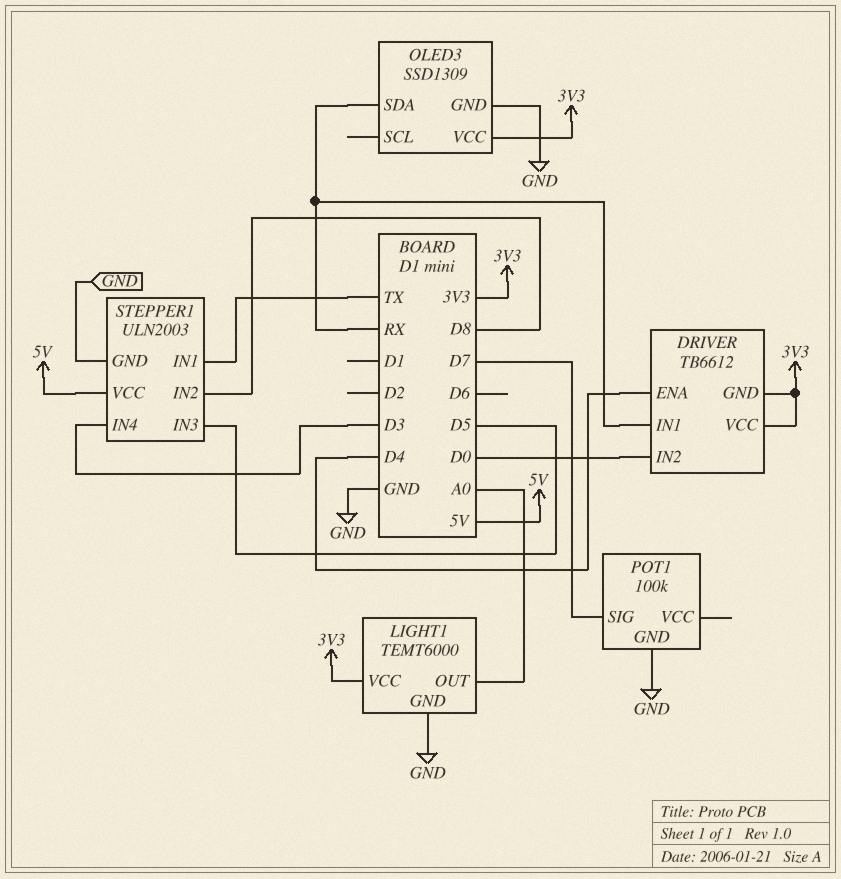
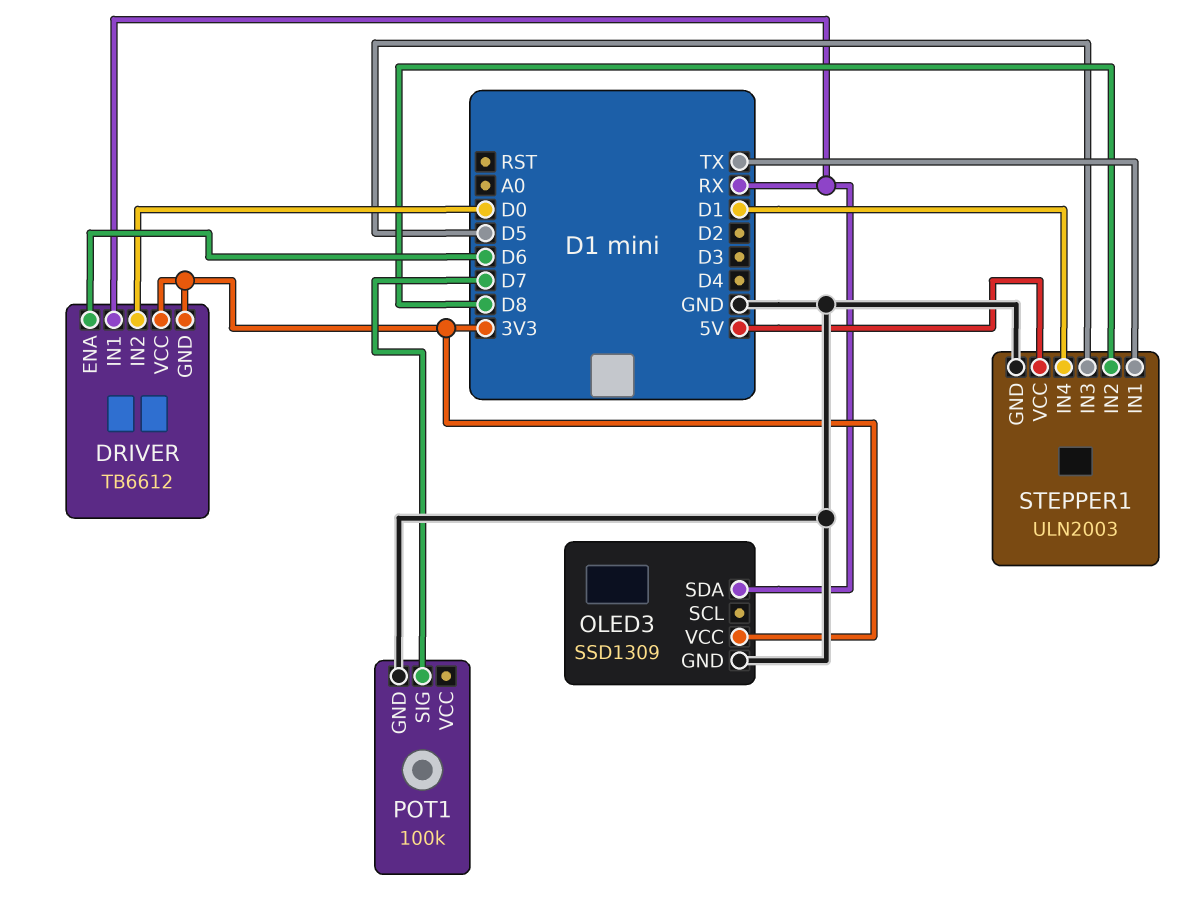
DRIVER pin ENA: D4 -> D6
LIGHT1: TEMT6000 -> none
LIGHT1 pin GND: GND -> none
LIGHT1 pin OUT: A0 -> none
LIGHT1 pin VCC: 3V3 -> none
STEPPER1 pin IN4: D3 -> D1

